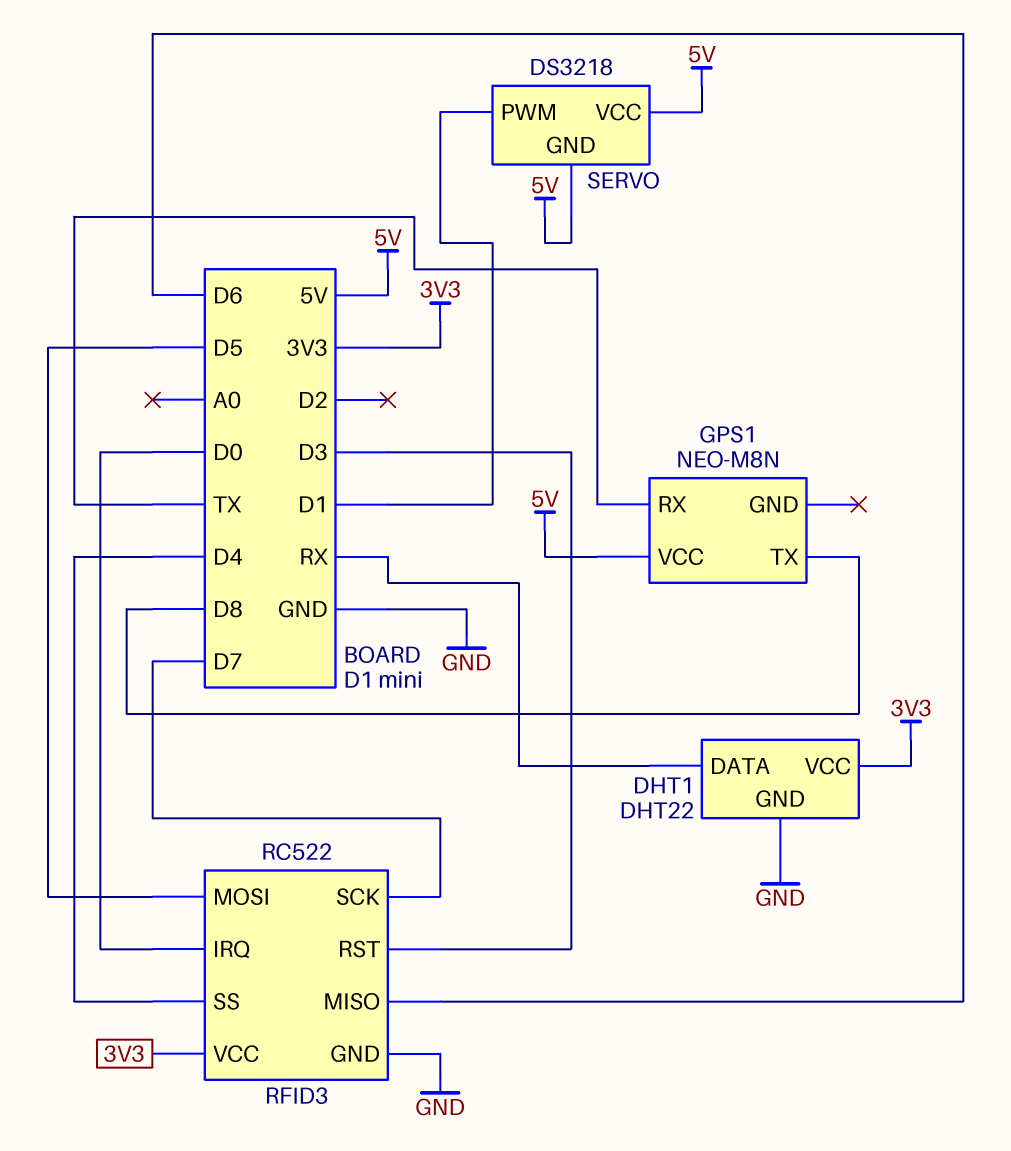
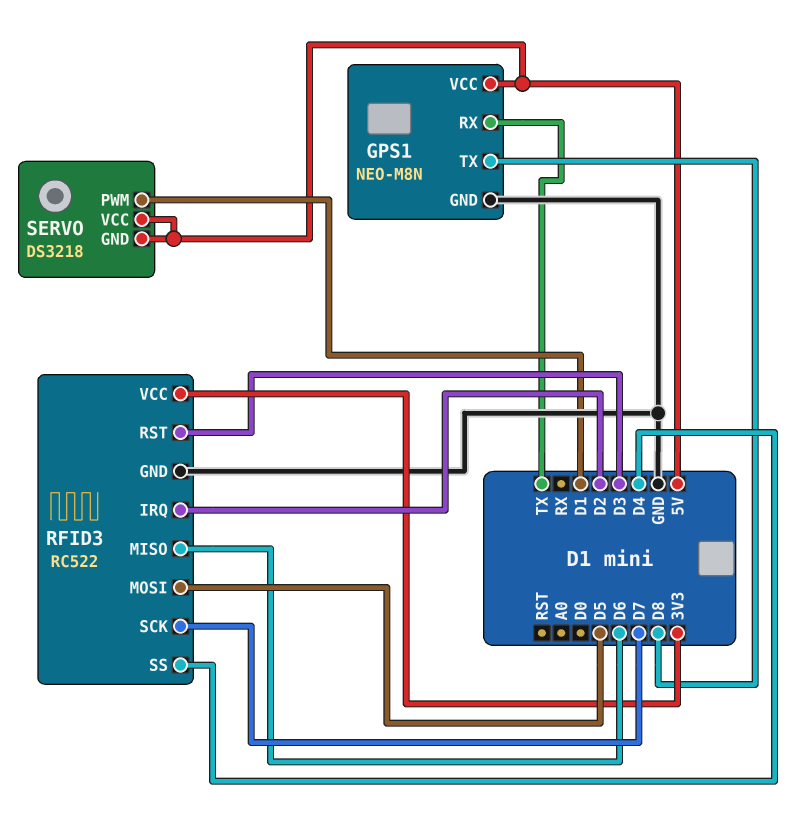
DHT1: DHT22 -> none
DHT1 pin DATA: RX -> none
DHT1 pin GND: GND -> none
DHT1 pin VCC: 3V3 -> none
GPS1 pin GND: none -> GND
RFID3 pin IRQ: D0 -> D2

